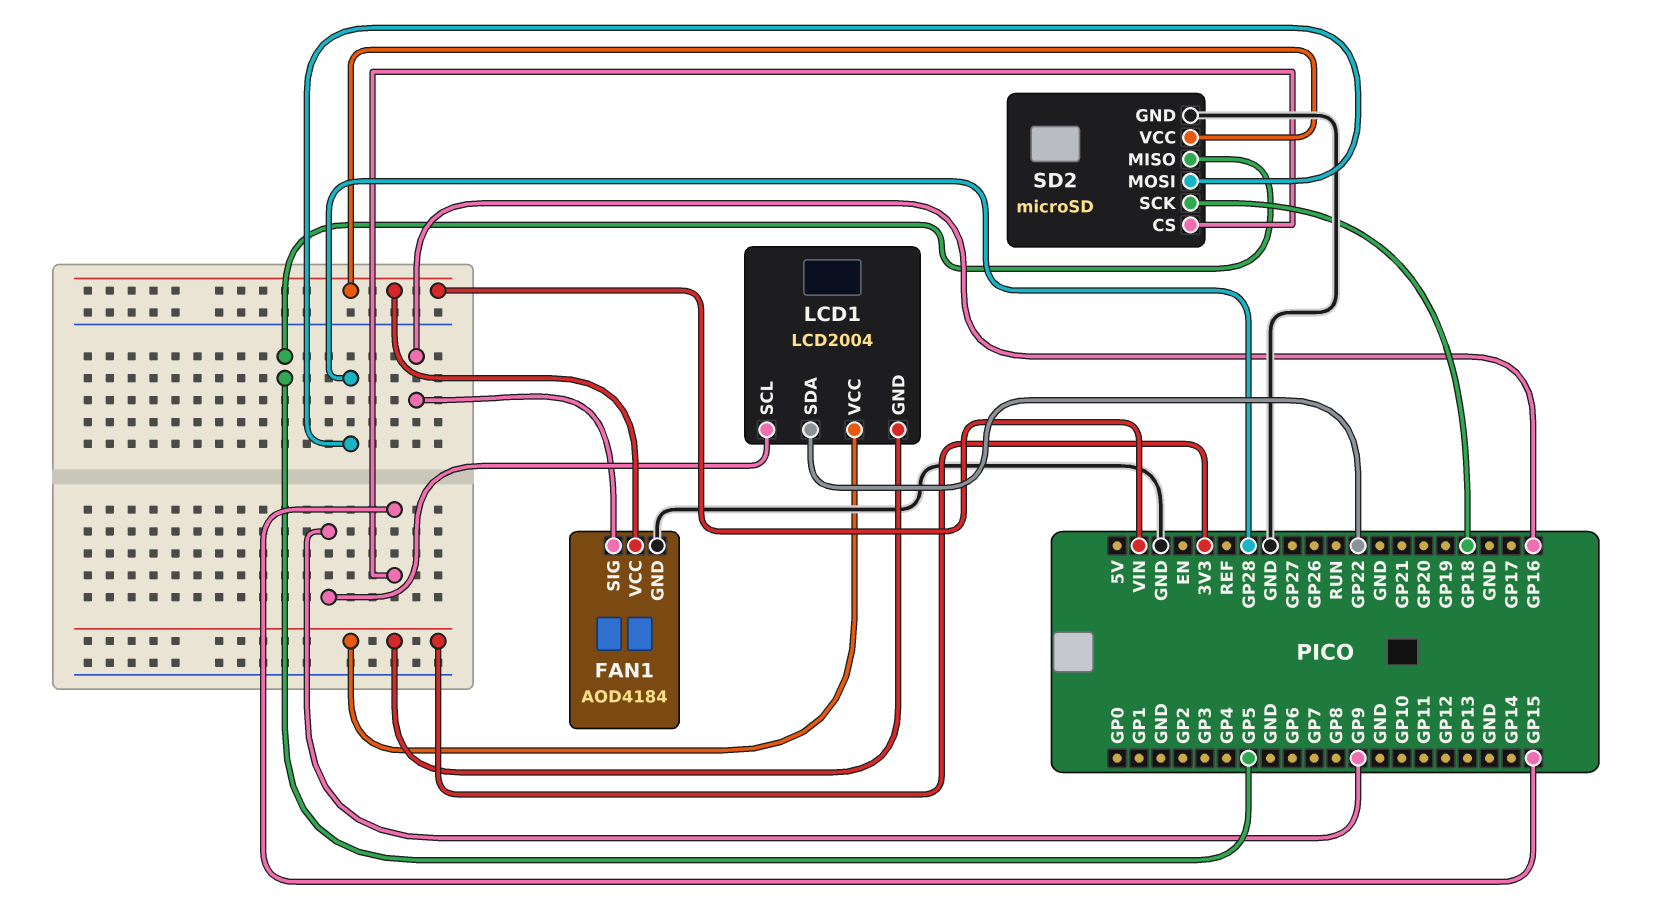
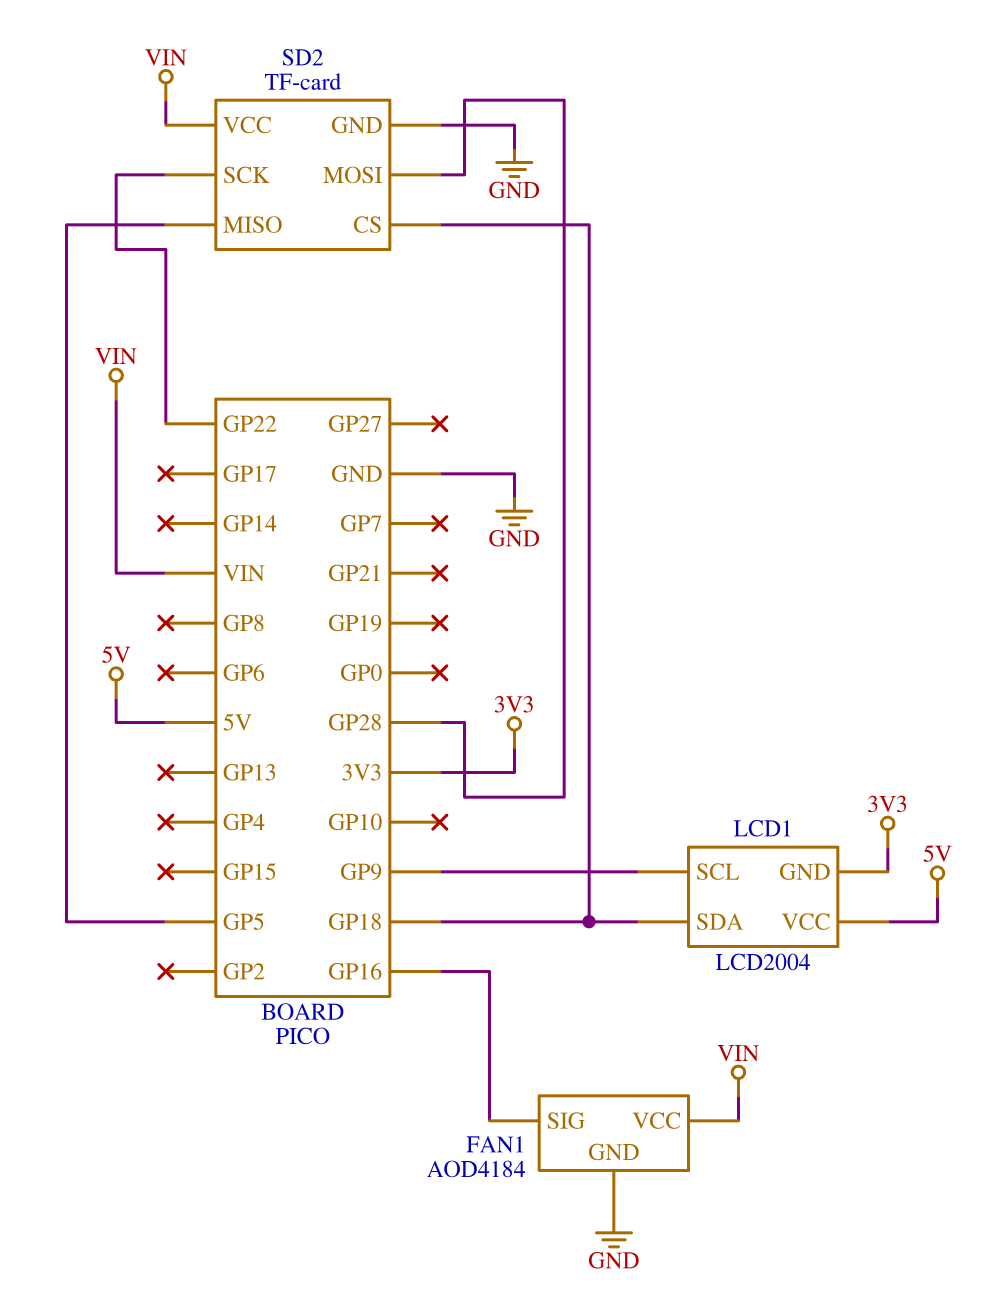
LCD1 pin SDA: GP22 -> GP18
LCD1 pin VCC: 3V3 -> 5V
SD2: microSD -> TF-card
SD2 pin CS: GP15 -> GP18
SD2 pin SCK: GP18 -> GP22

